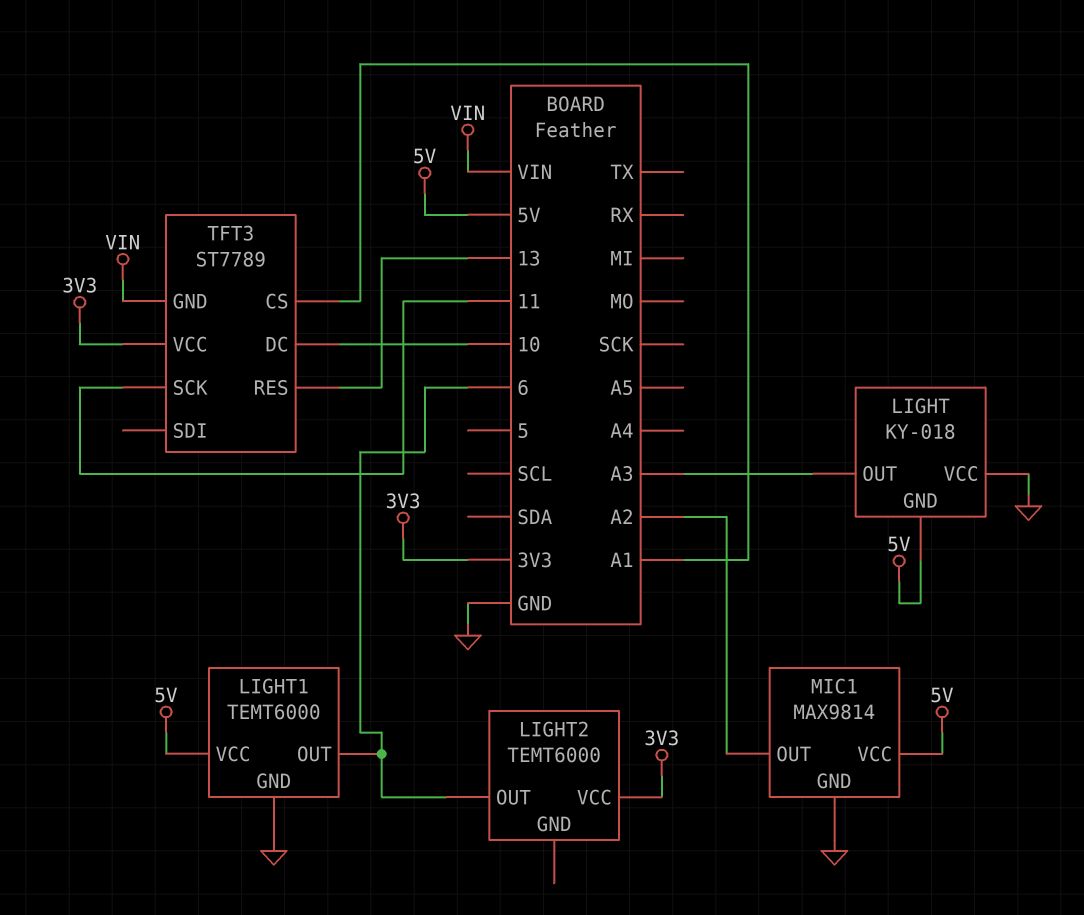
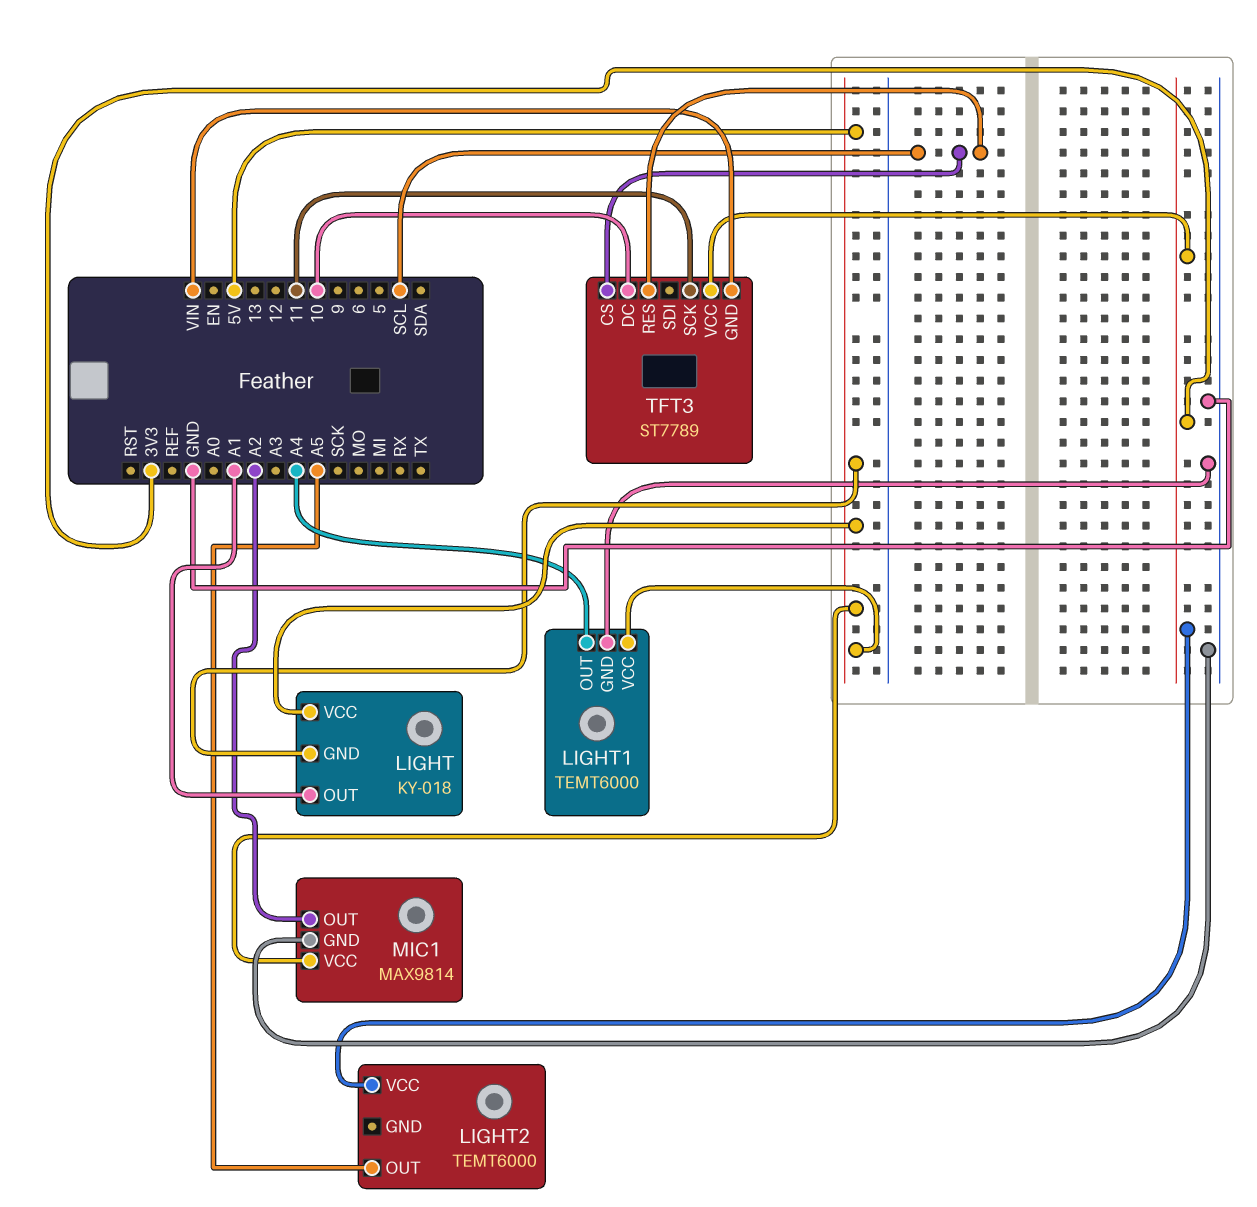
LIGHT pin OUT: A3 -> A1
LIGHT pin VCC: GND -> 5V
LIGHT1 pin OUT: 6 -> A4
LIGHT2 pin OUT: 6 -> A5
TFT3 pin CS: A1 -> SCL
TFT3 pin RES: 13 -> SCL

